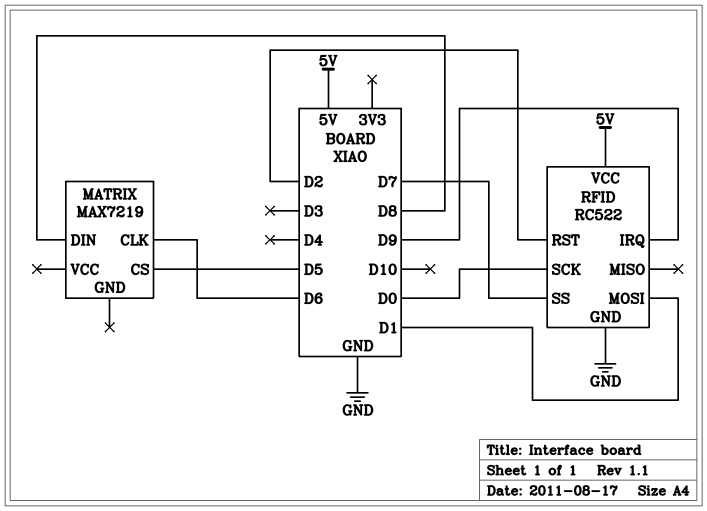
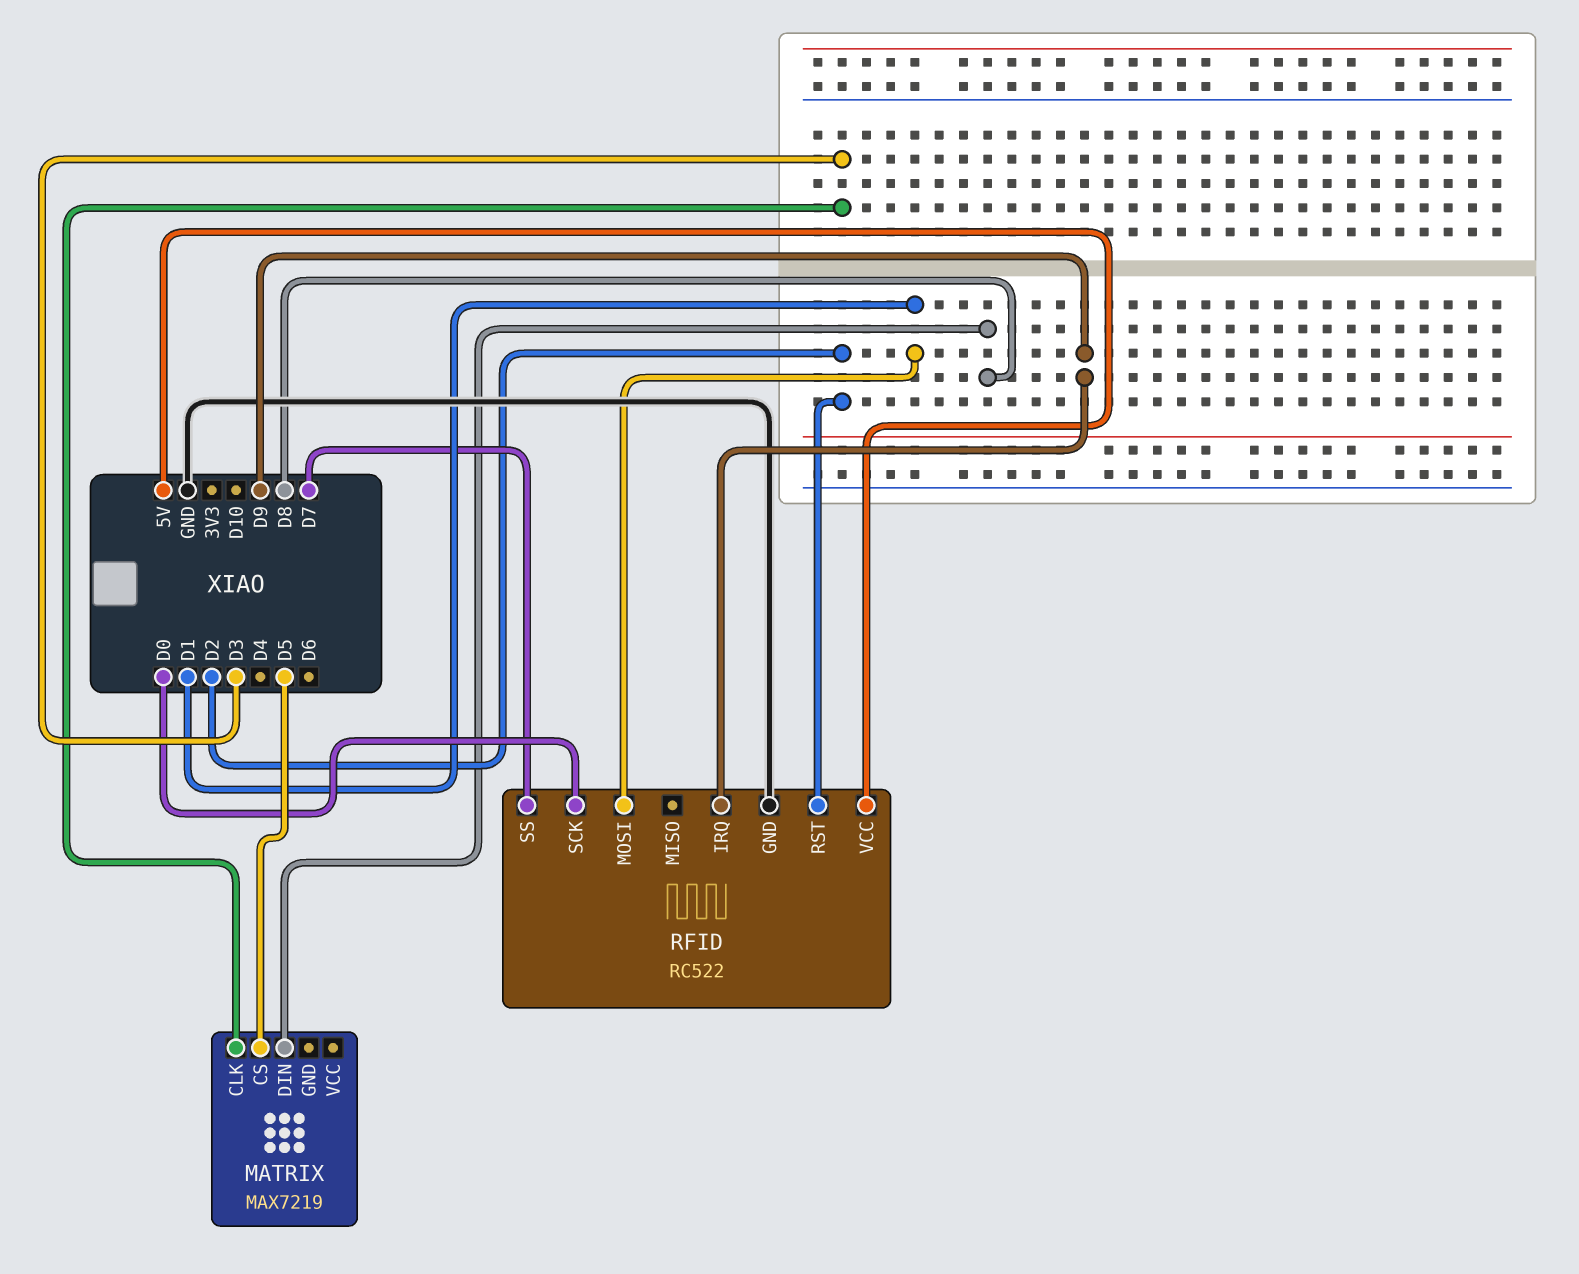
MATRIX pin CLK: D6 -> D3

